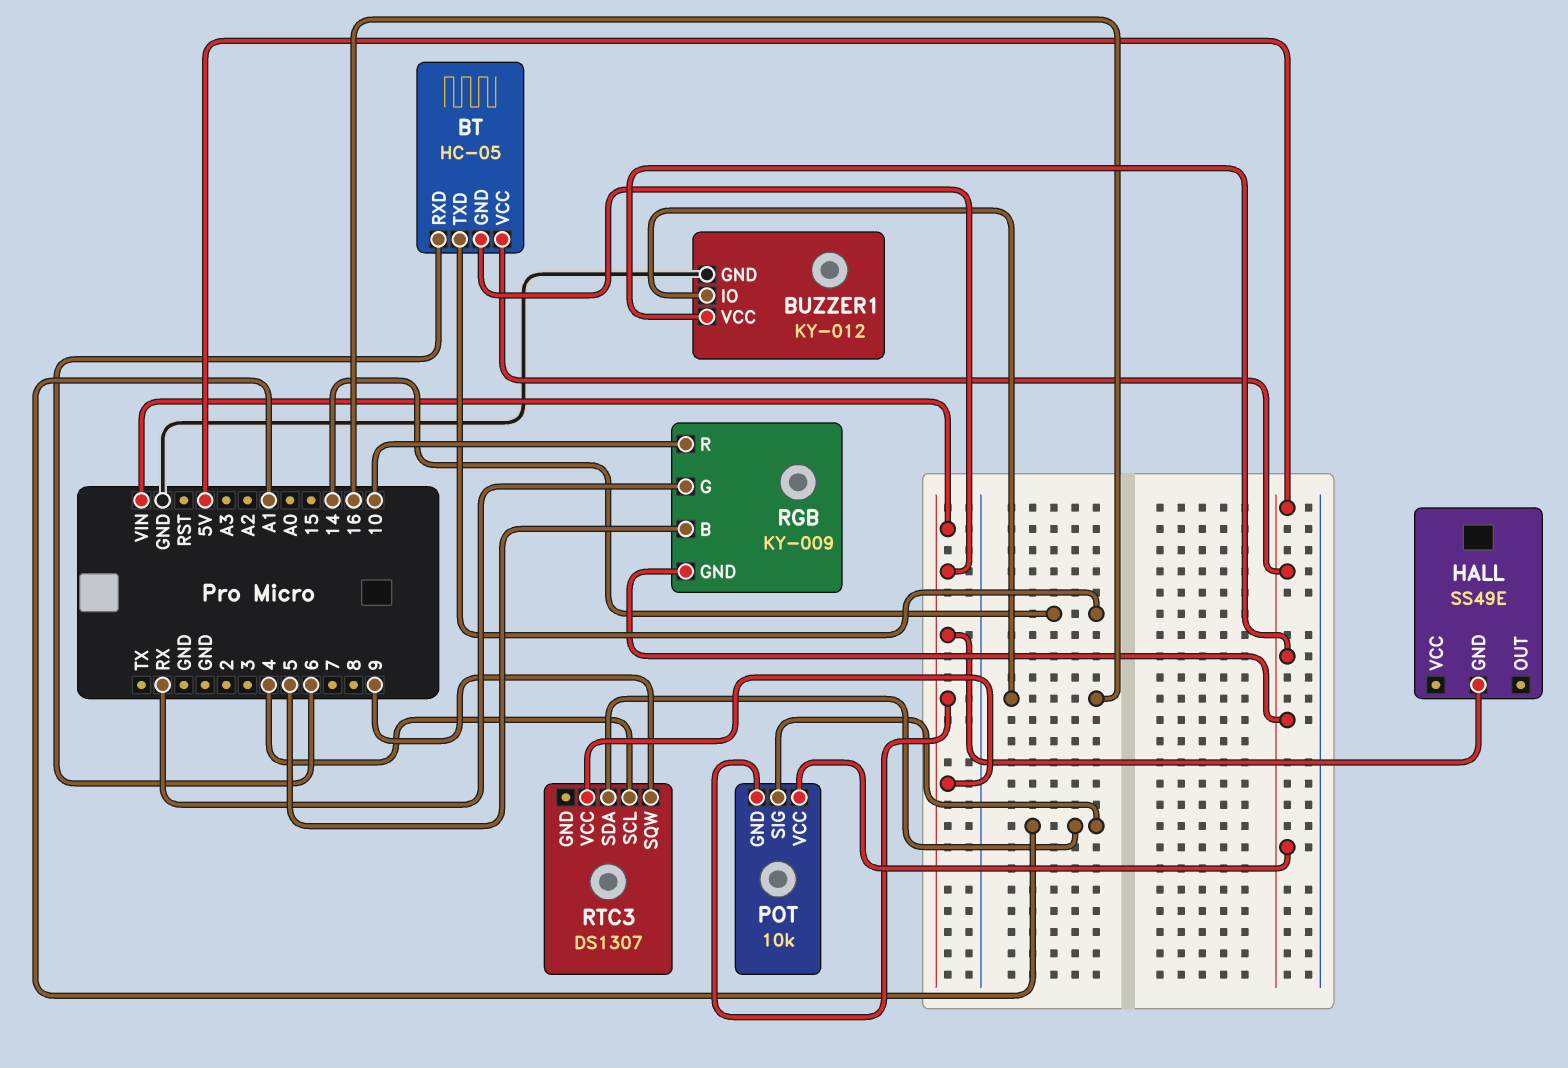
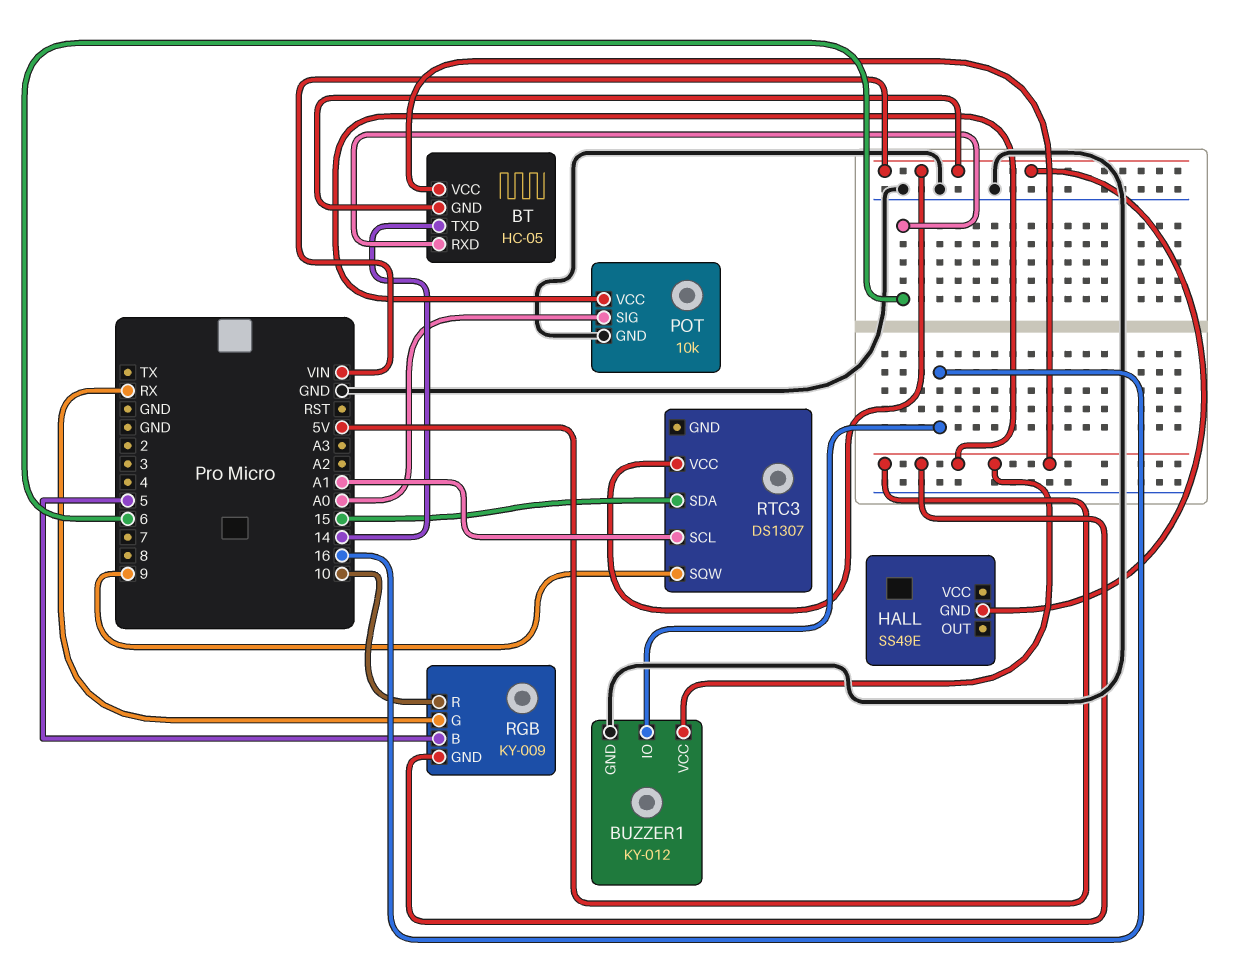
POT pin GND: VIN -> GND
POT pin SIG: A1 -> A0
RTC3 pin SCL: 4 -> A1
RTC3 pin SDA: A1 -> 15

